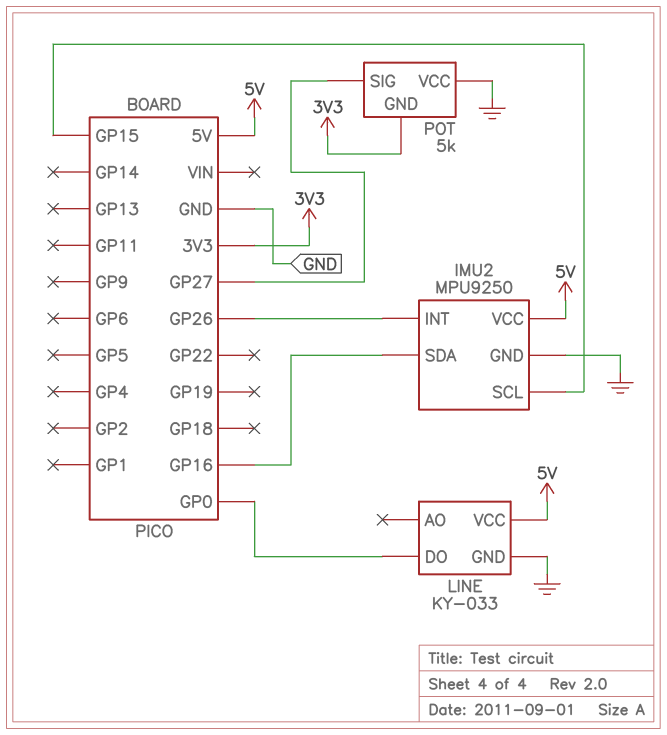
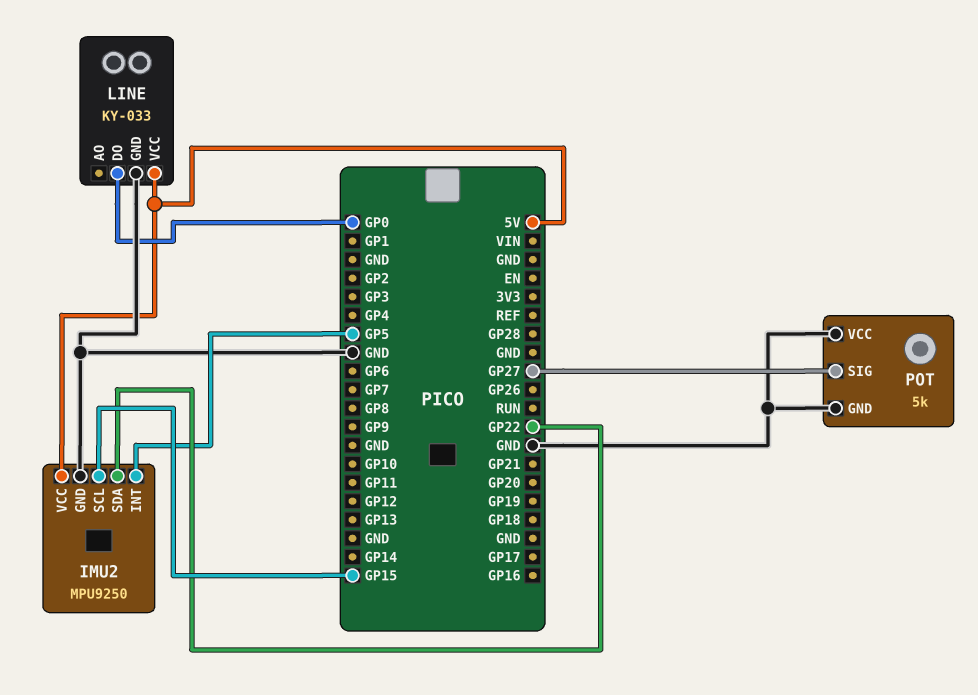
IMU2 pin INT: GP26 -> GP5
IMU2 pin SDA: GP16 -> GP22
POT pin GND: 3V3 -> GND

